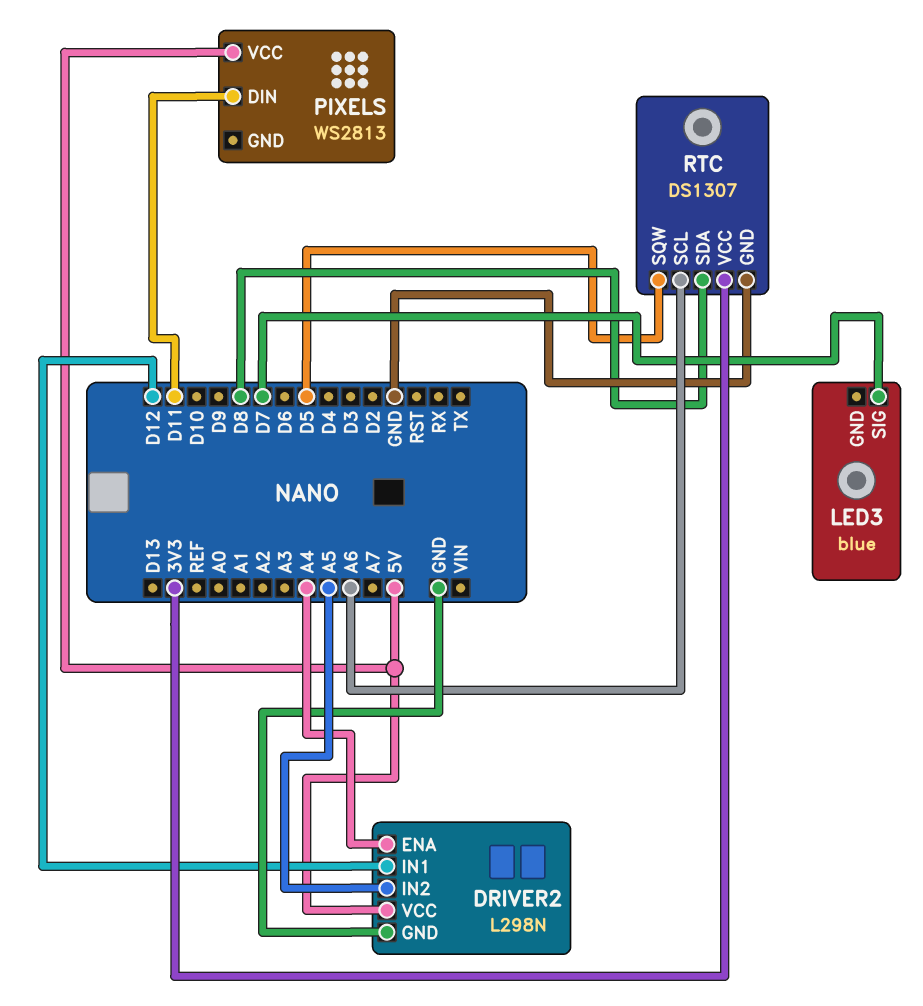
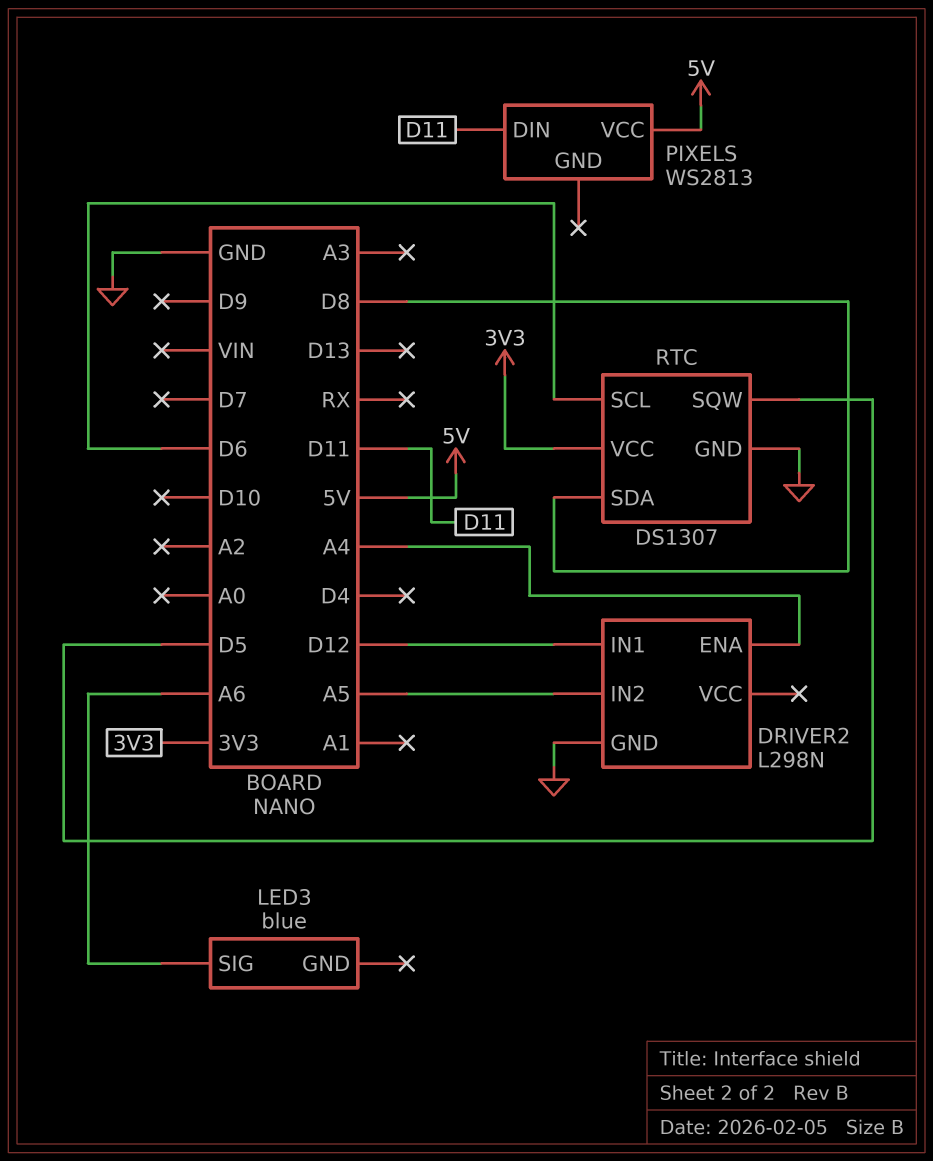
DRIVER2 pin VCC: 5V -> none
LED3 pin SIG: D7 -> A6
RTC pin SCL: A6 -> D6

